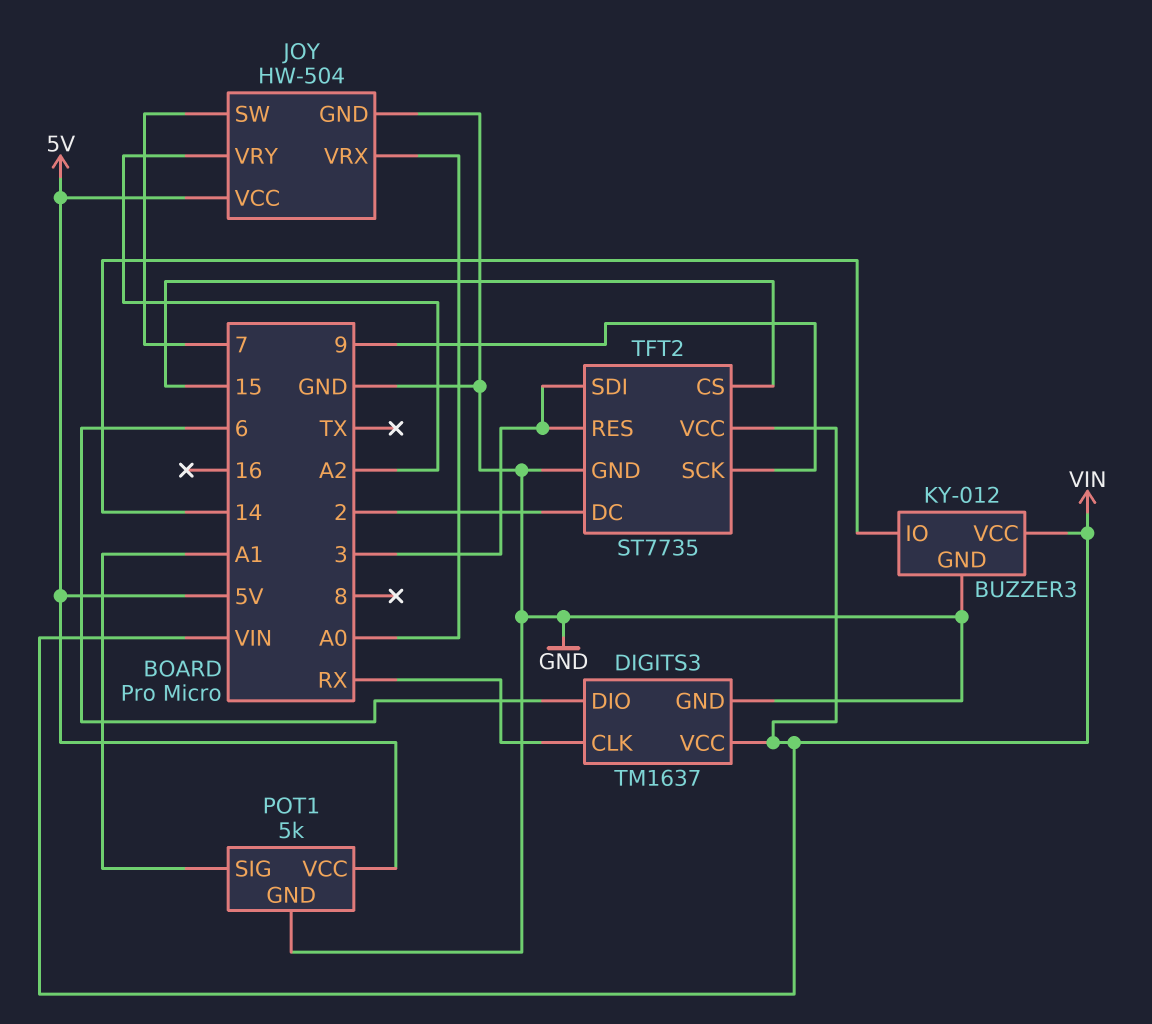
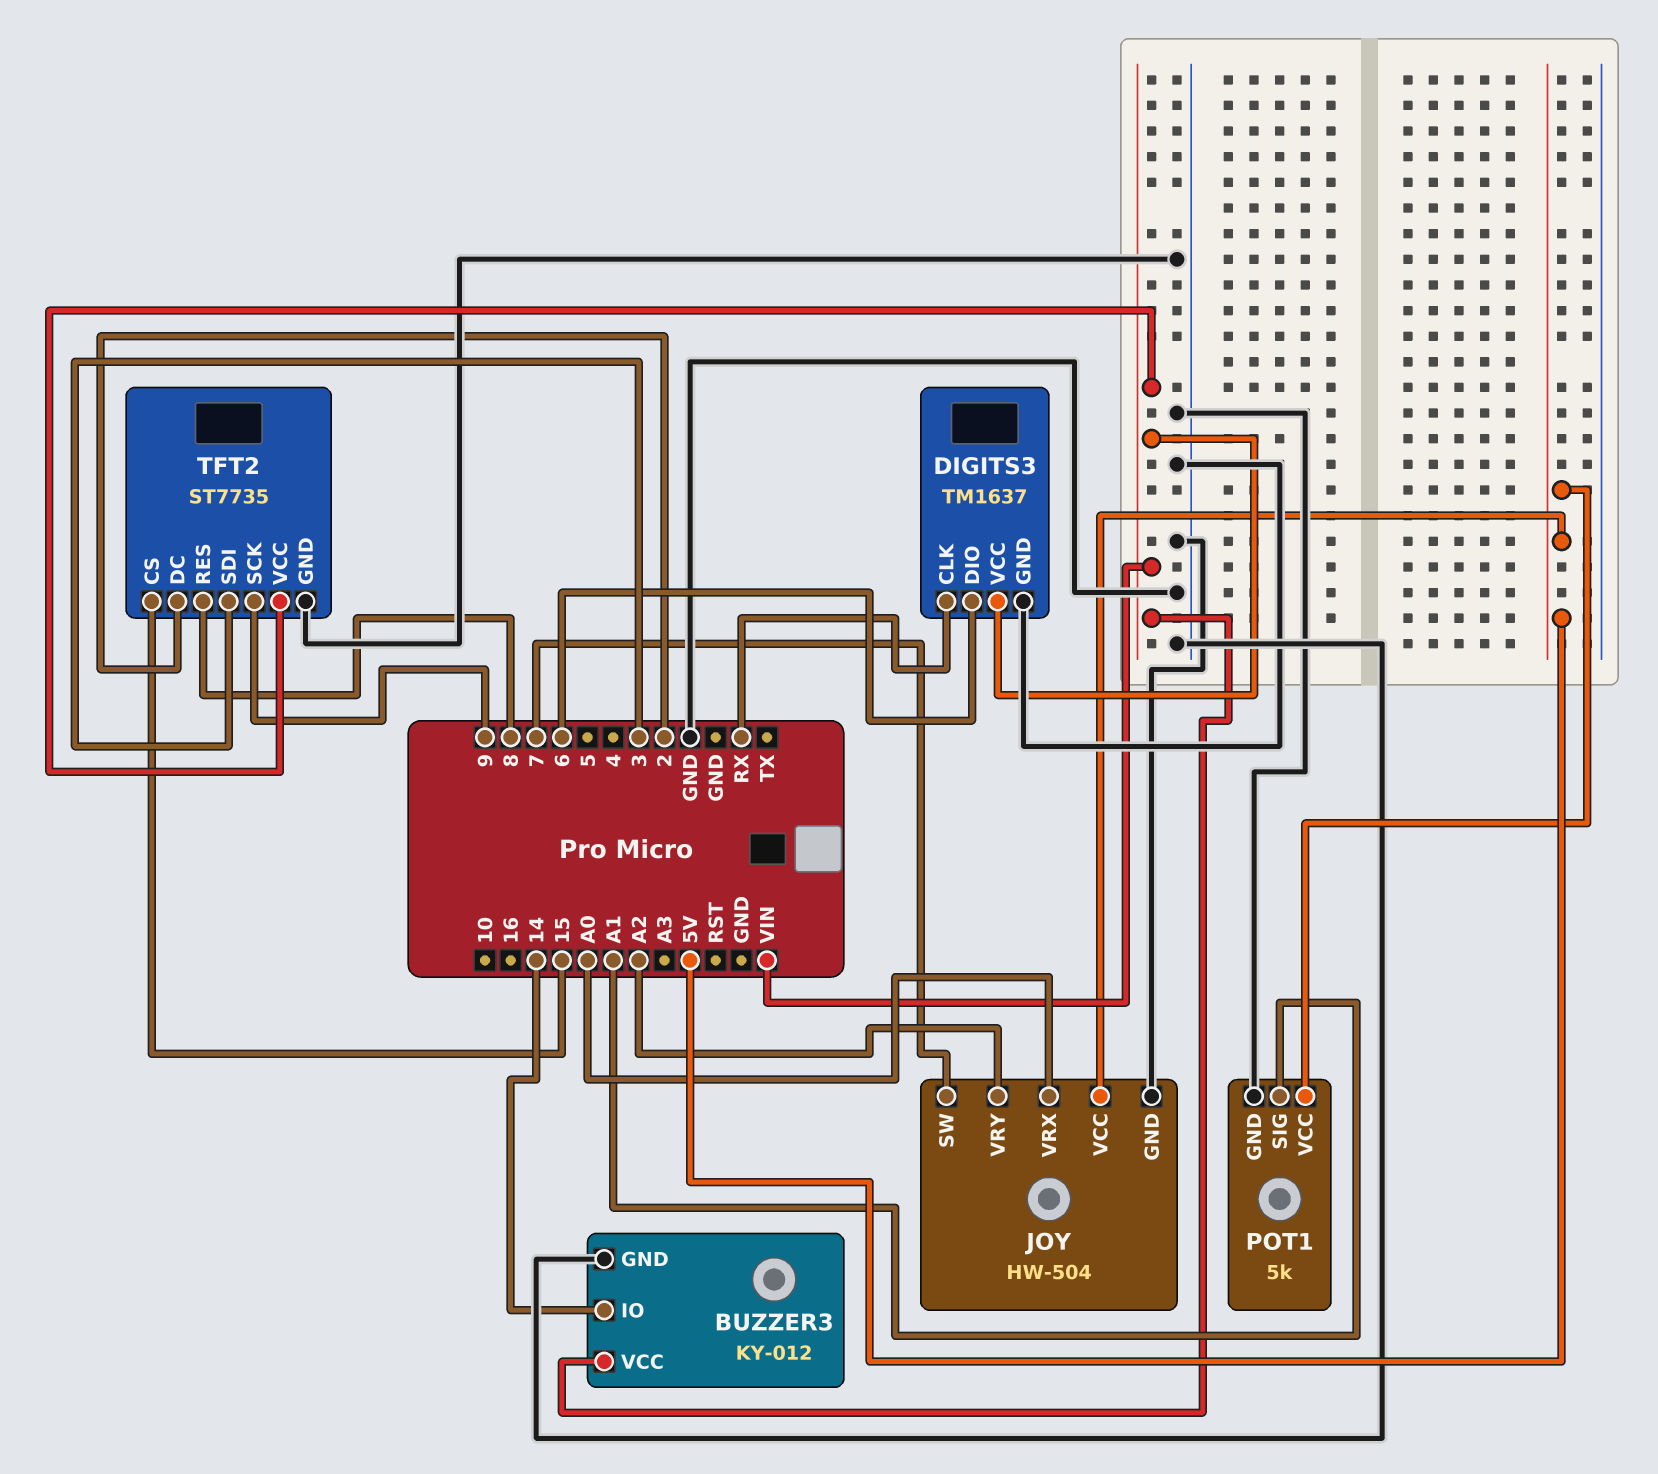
TFT2 pin RES: 3 -> 8

